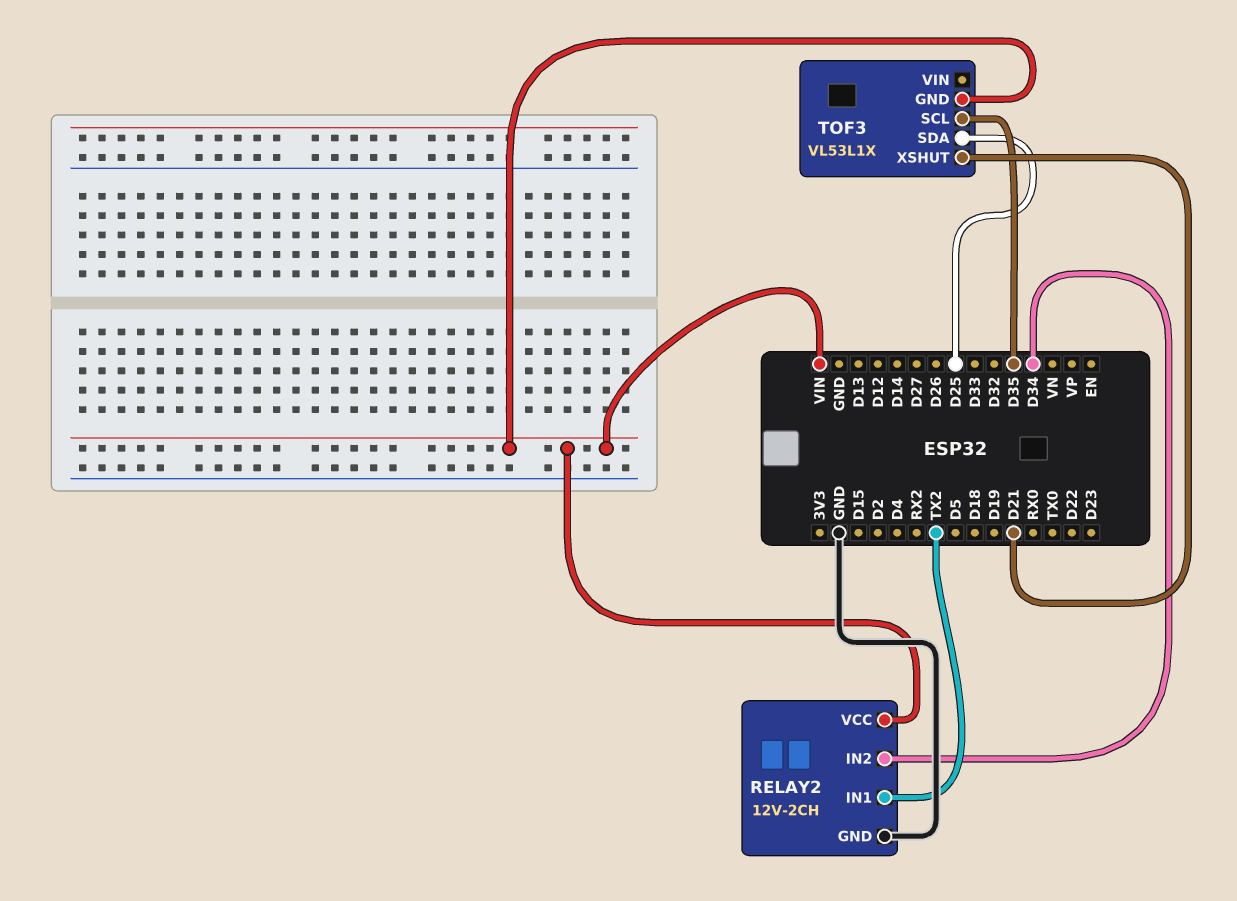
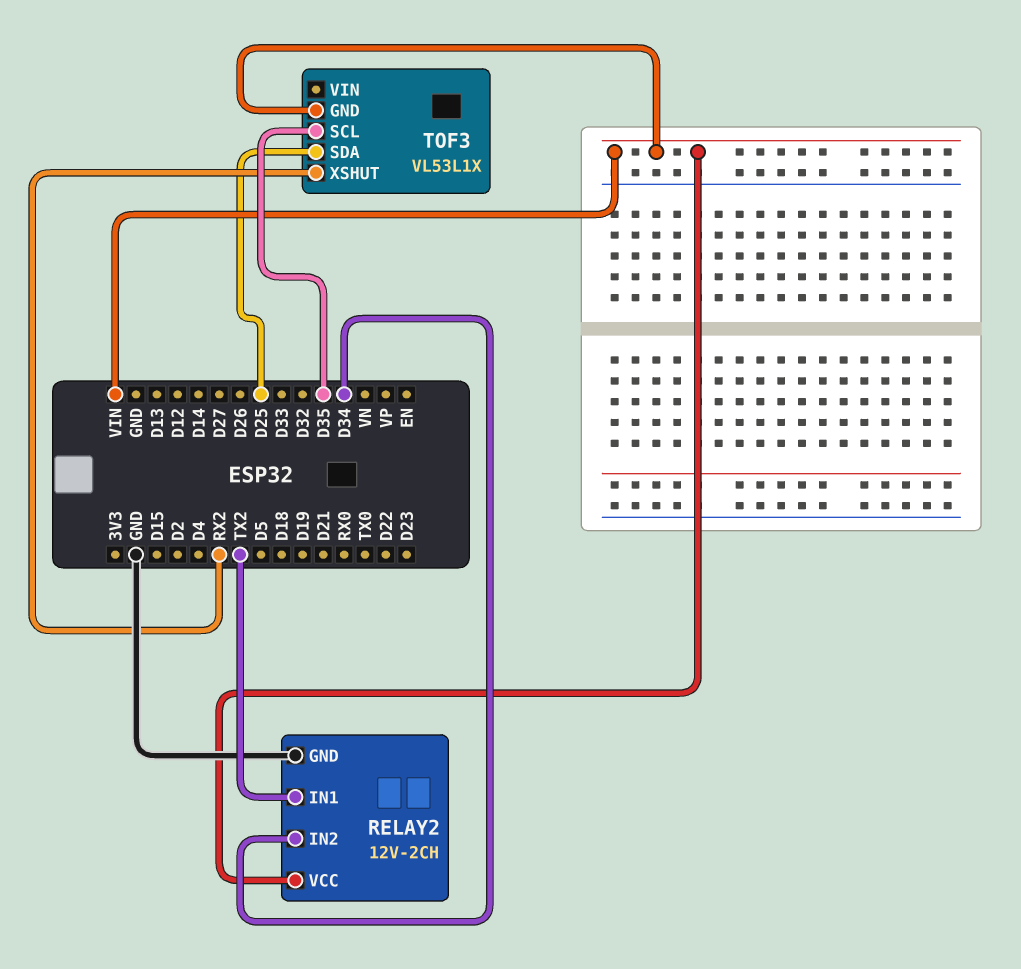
TOF3 pin XSHUT: D21 -> RX2

